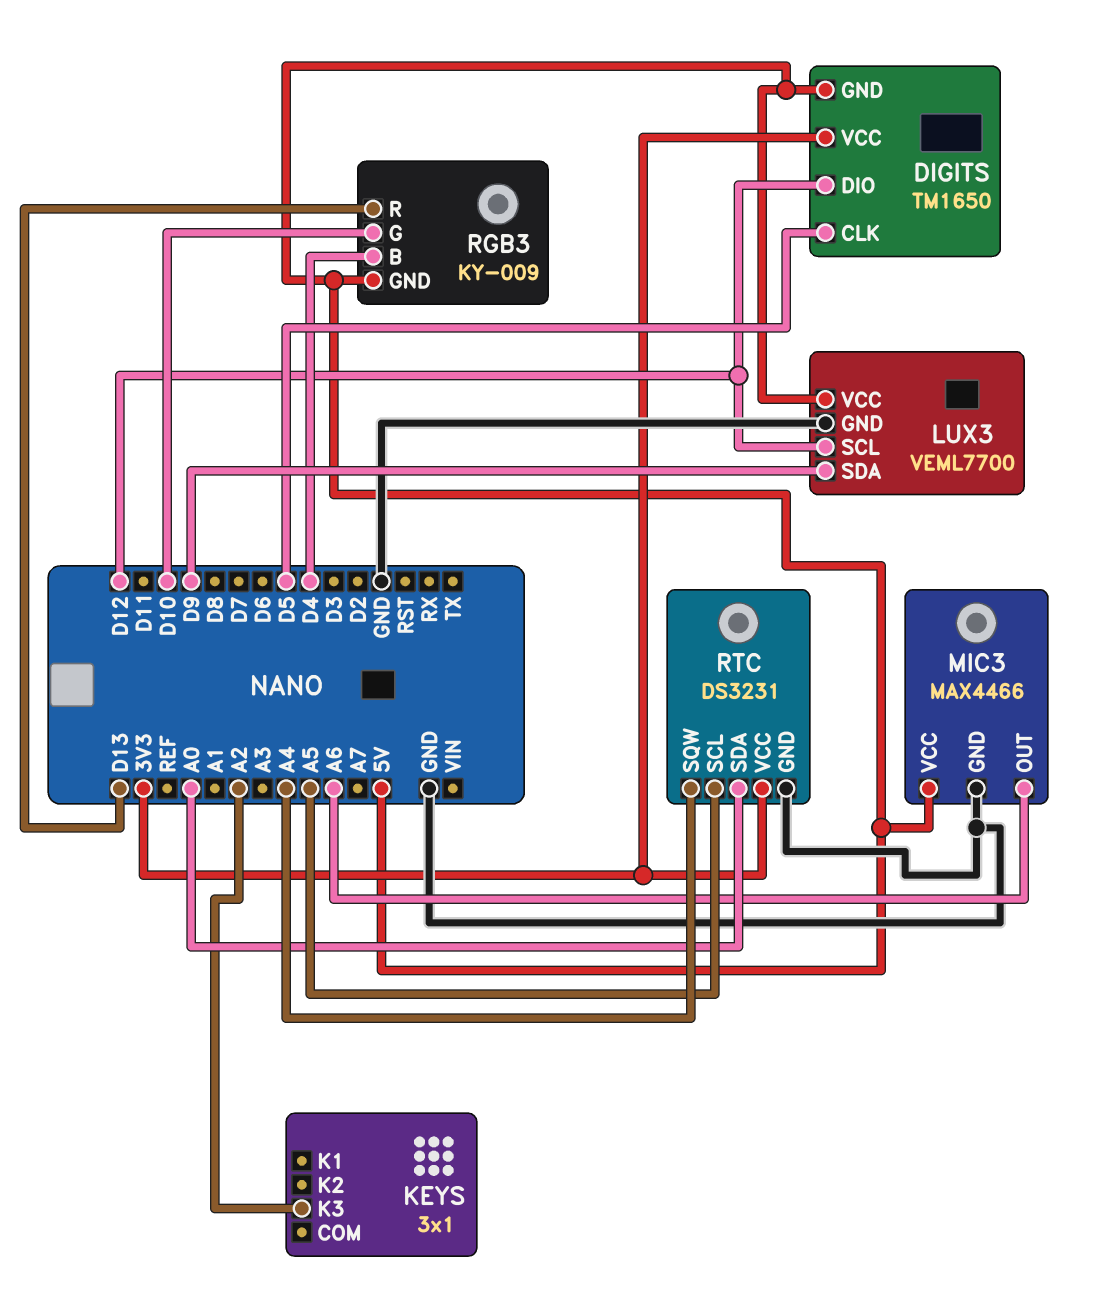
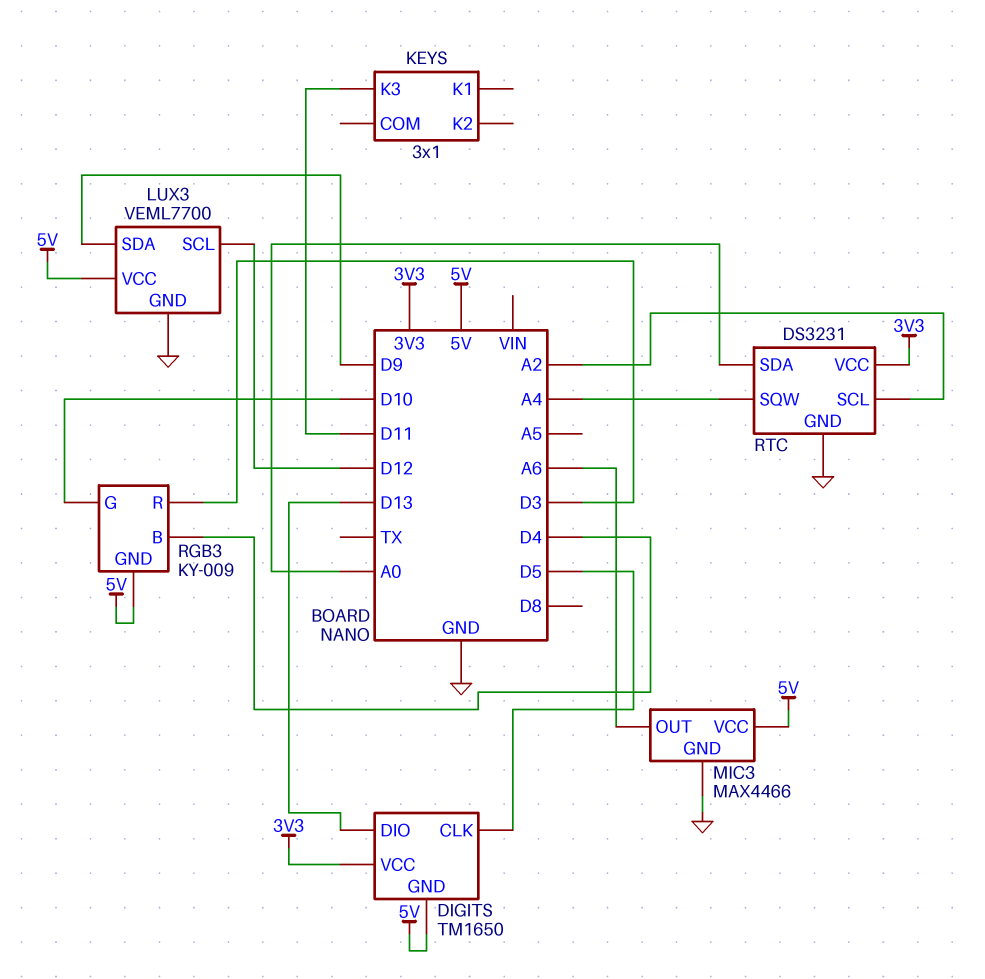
DIGITS pin DIO: D12 -> D13
KEYS pin K3: A2 -> D11
RGB3 pin R: D13 -> D3
RTC pin SCL: A5 -> A2

